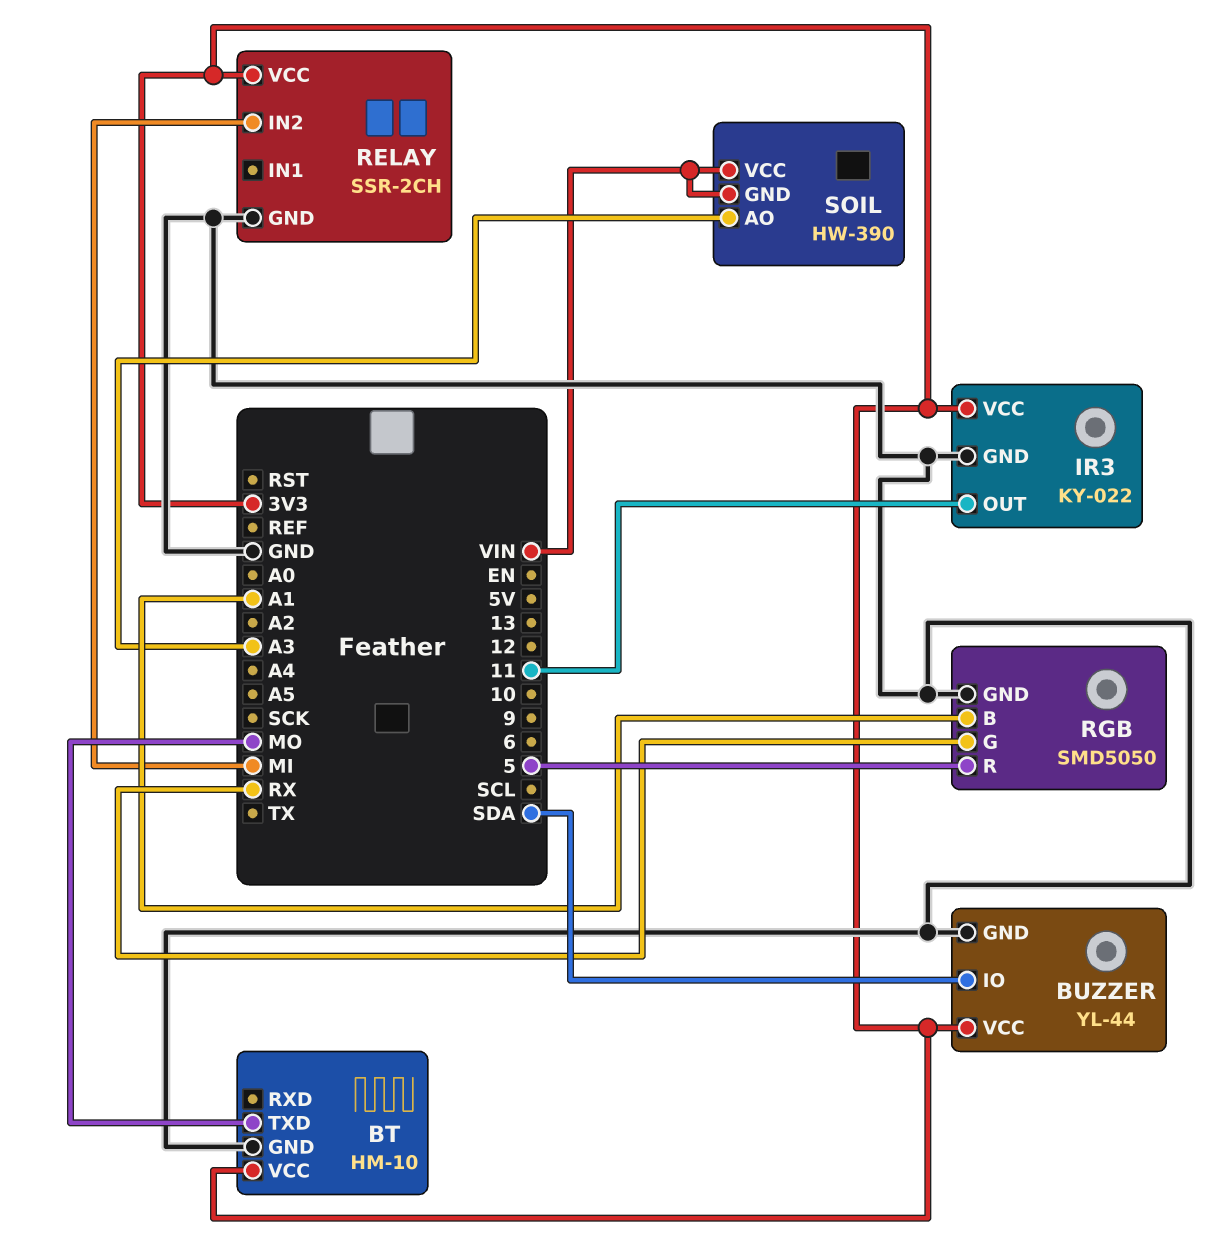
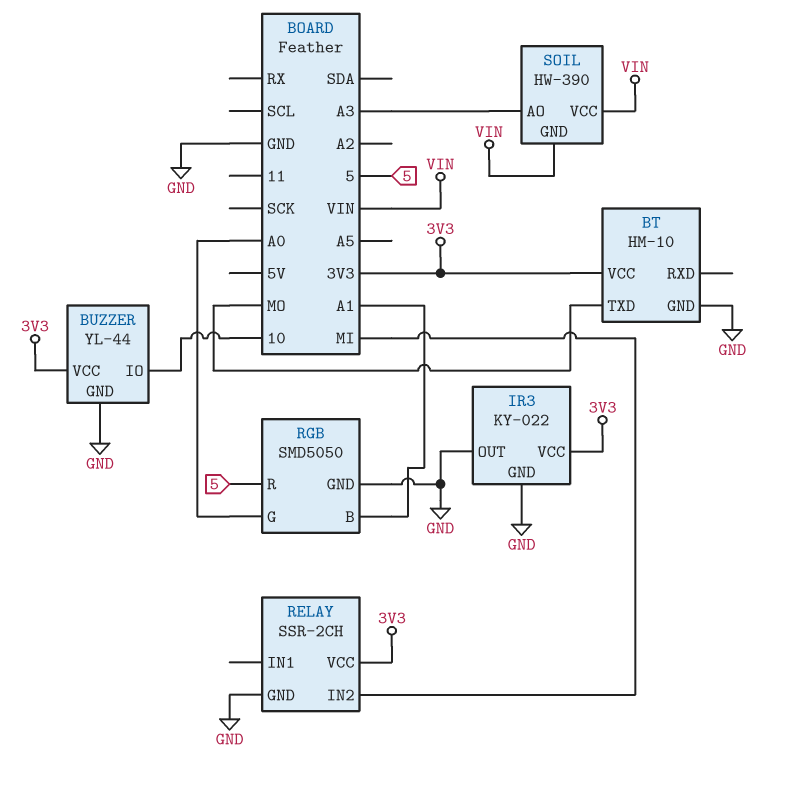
BUZZER pin IO: SDA -> 10
IR3 pin OUT: 11 -> GND
RGB pin G: RX -> A0

